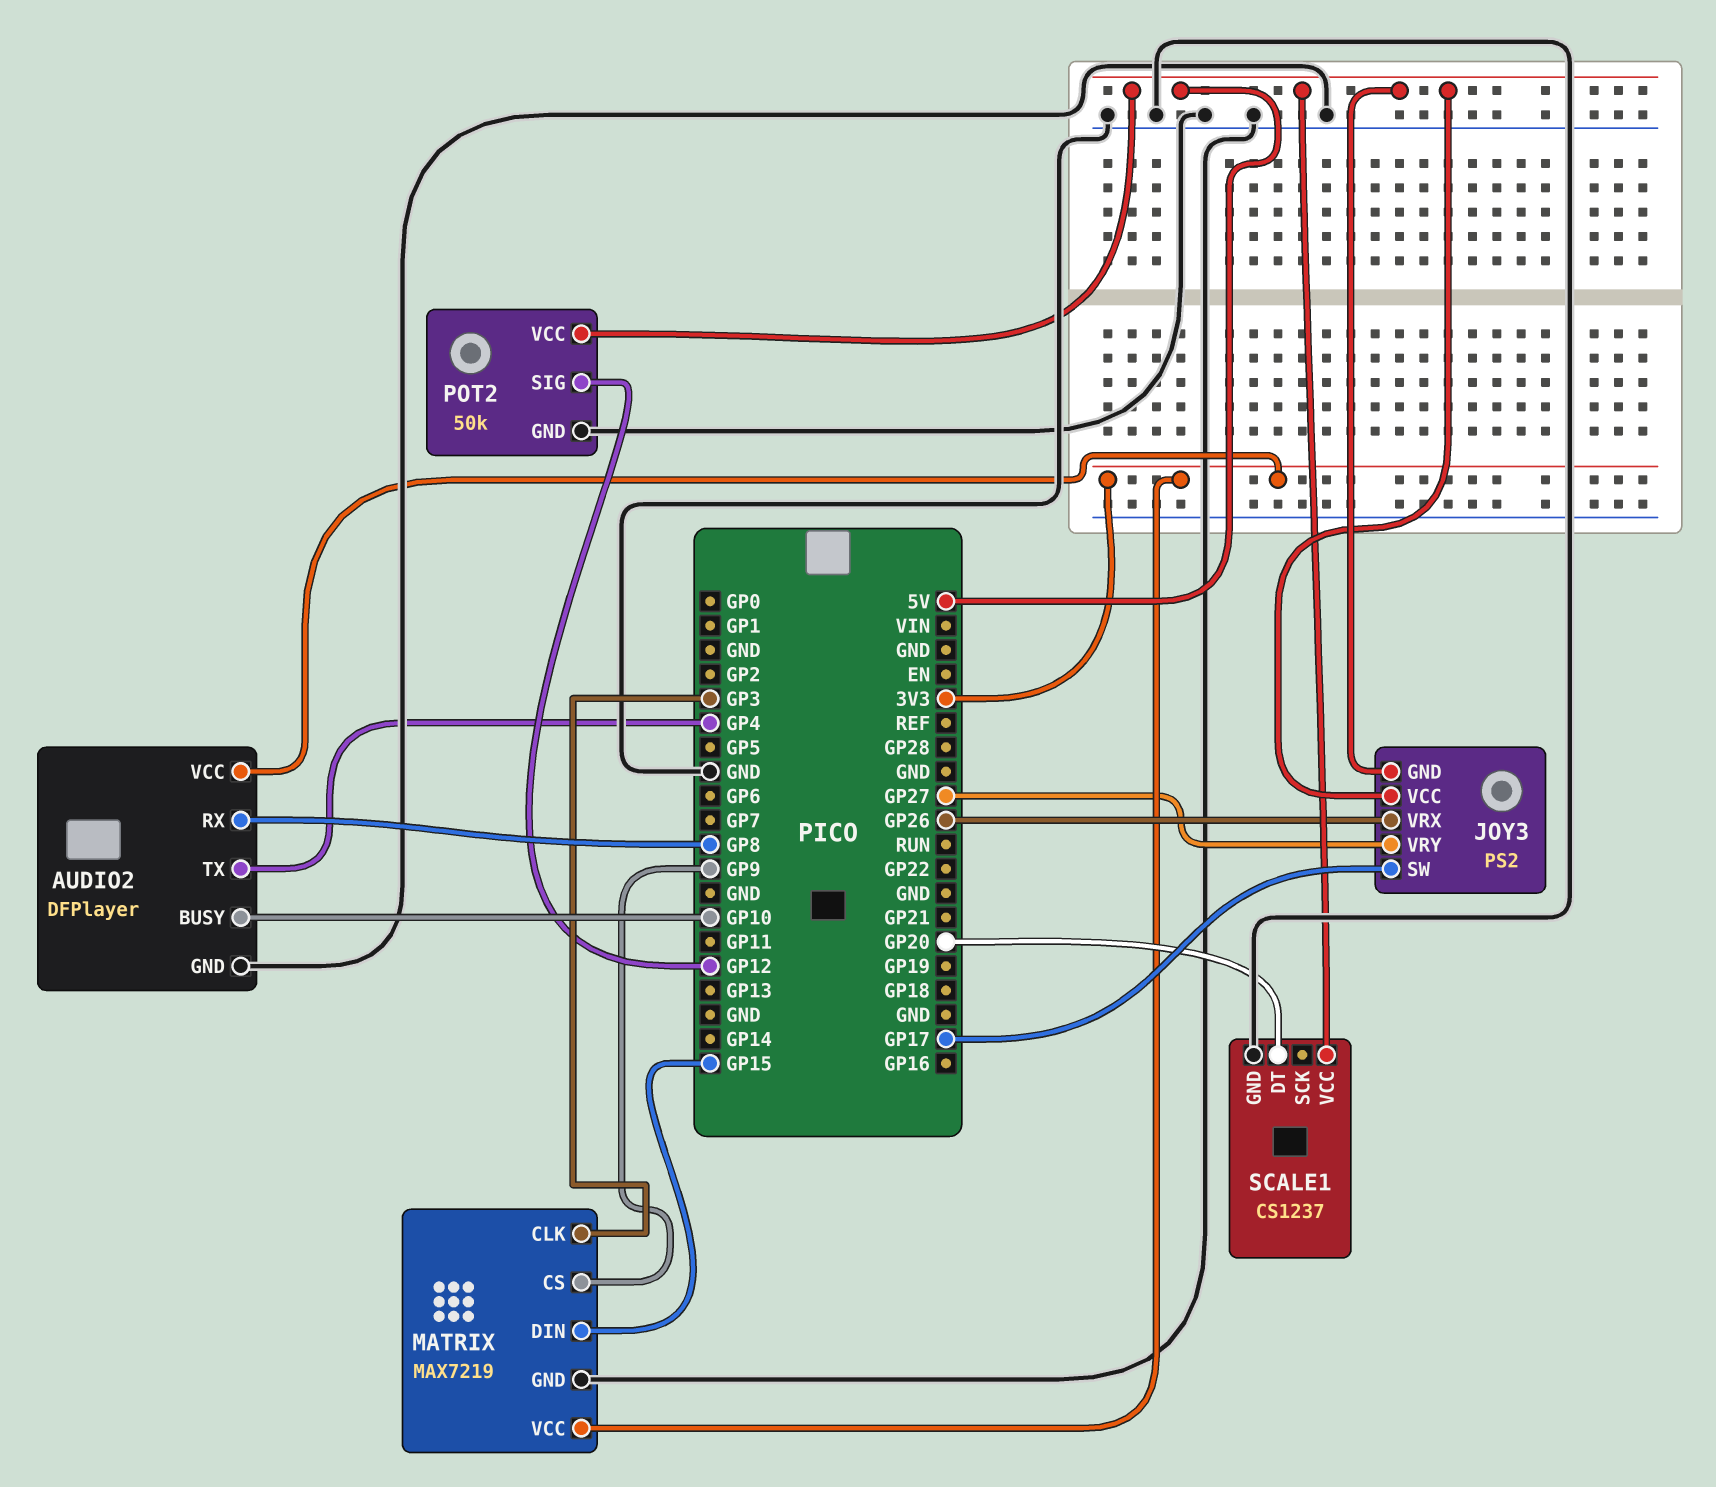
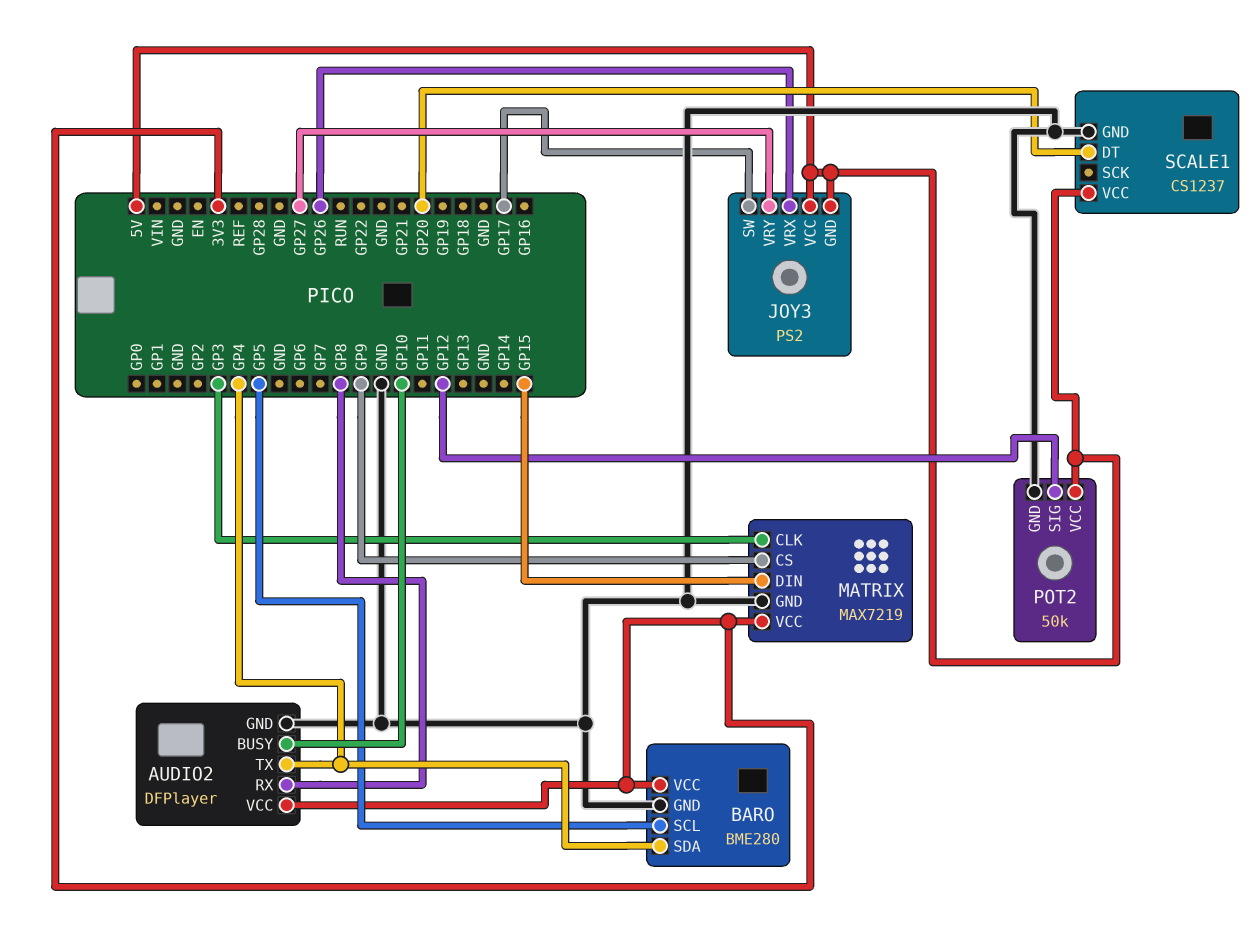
BARO: none -> BME280
BARO pin GND: none -> GND
BARO pin SCL: none -> GP5
BARO pin SDA: none -> GP4
BARO pin VCC: none -> 3V3

